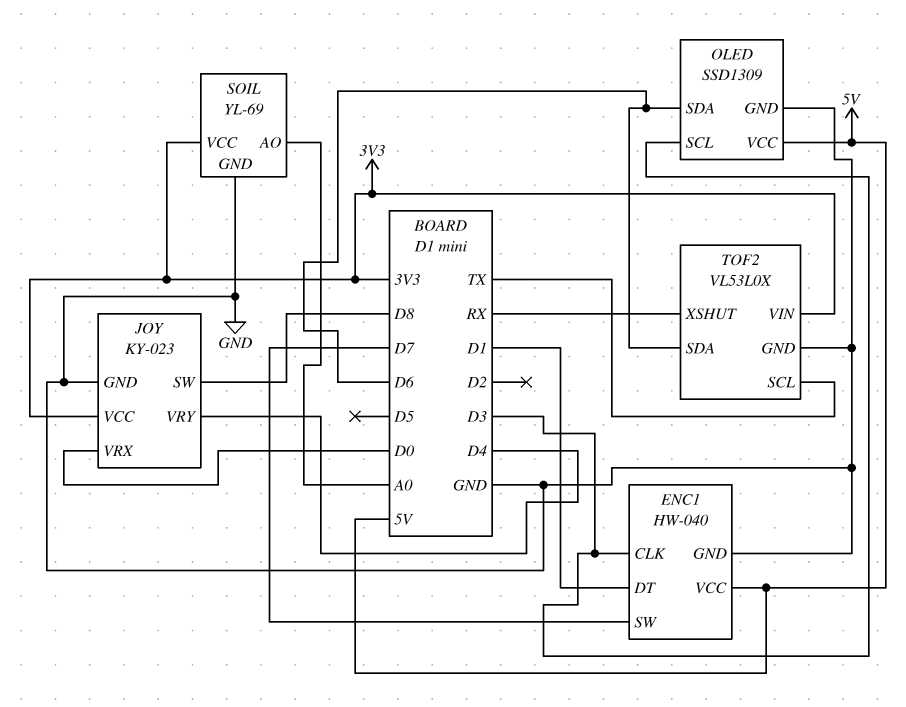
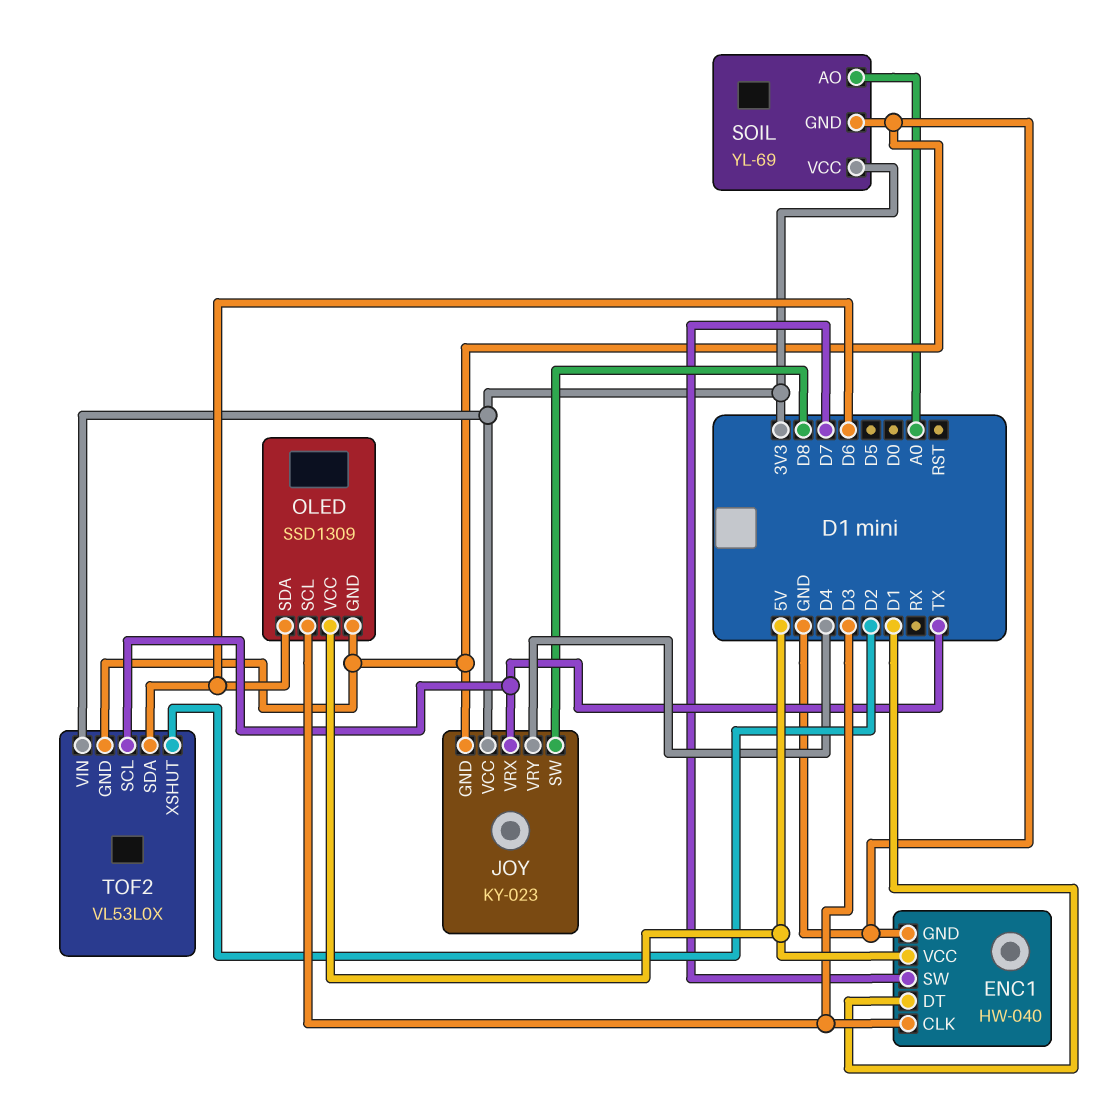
JOY pin VRX: D0 -> TX
TOF2 pin XSHUT: RX -> D2

